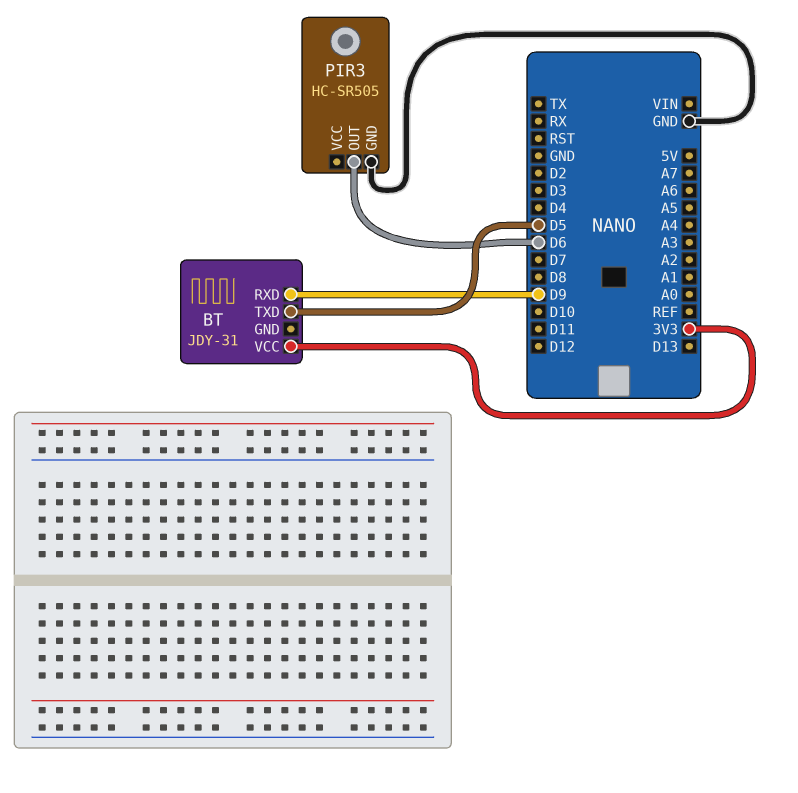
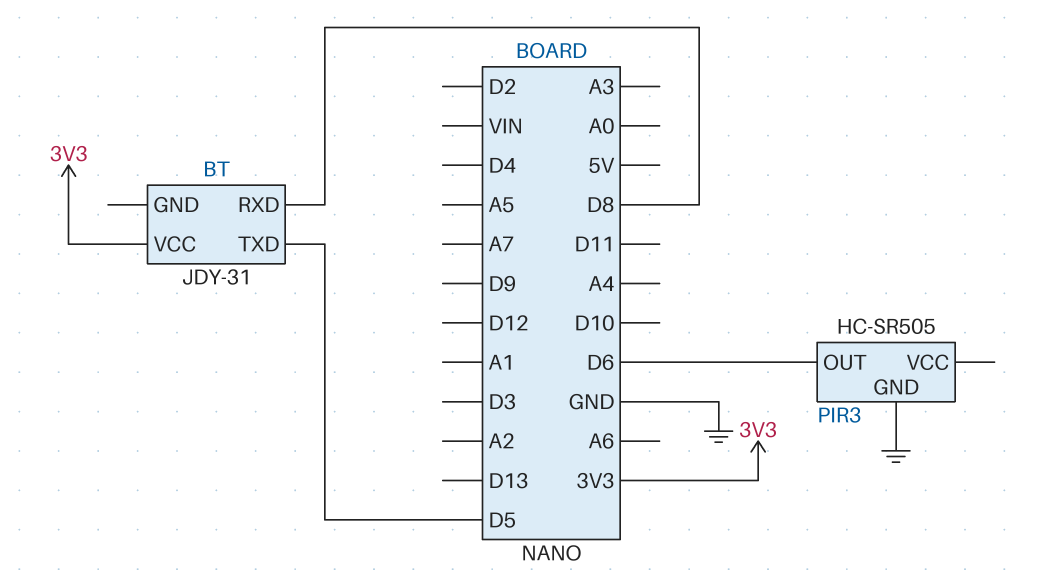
BT pin RXD: D9 -> D8

